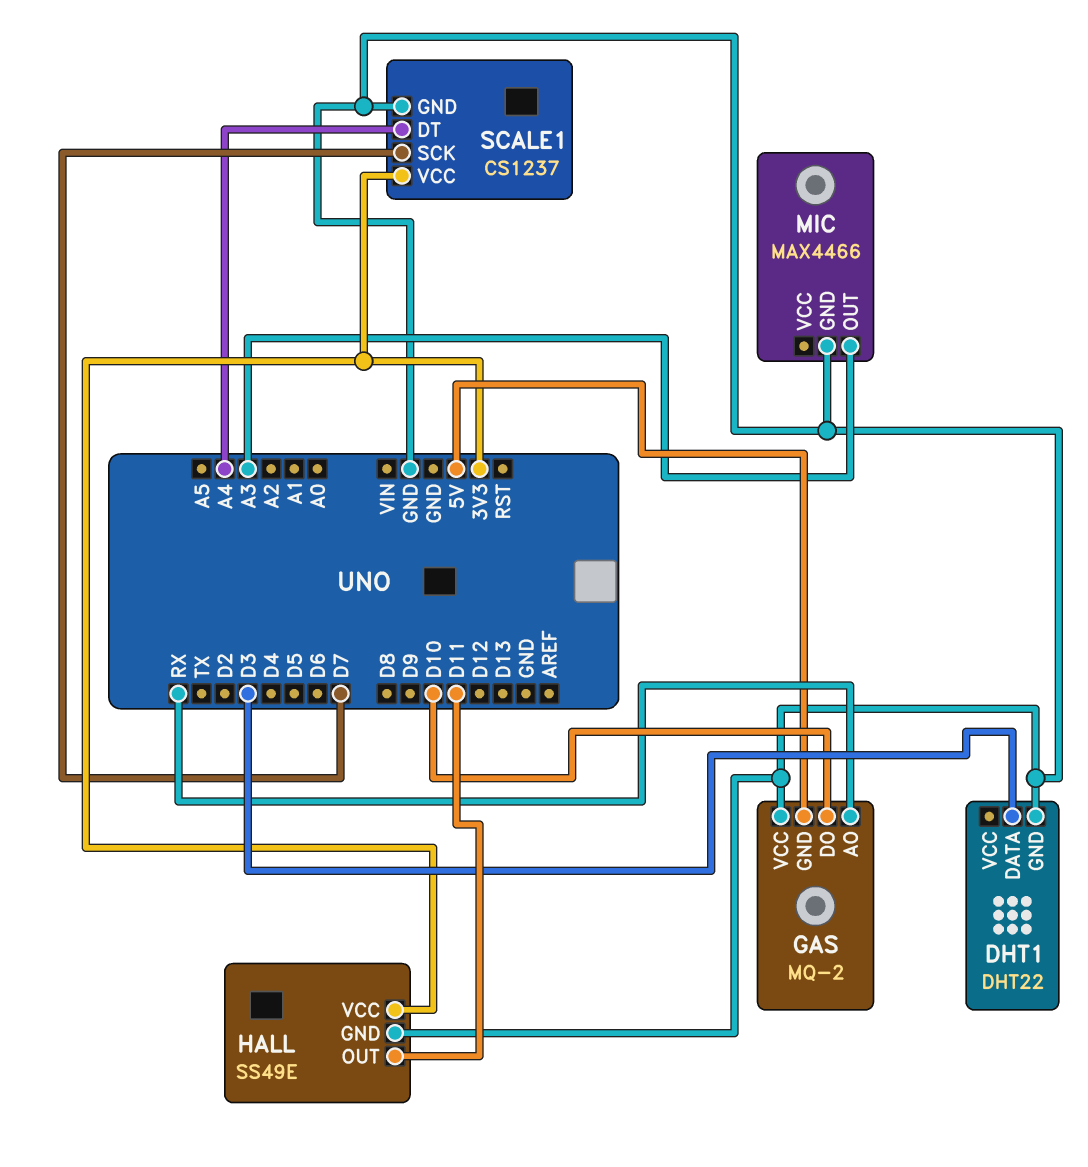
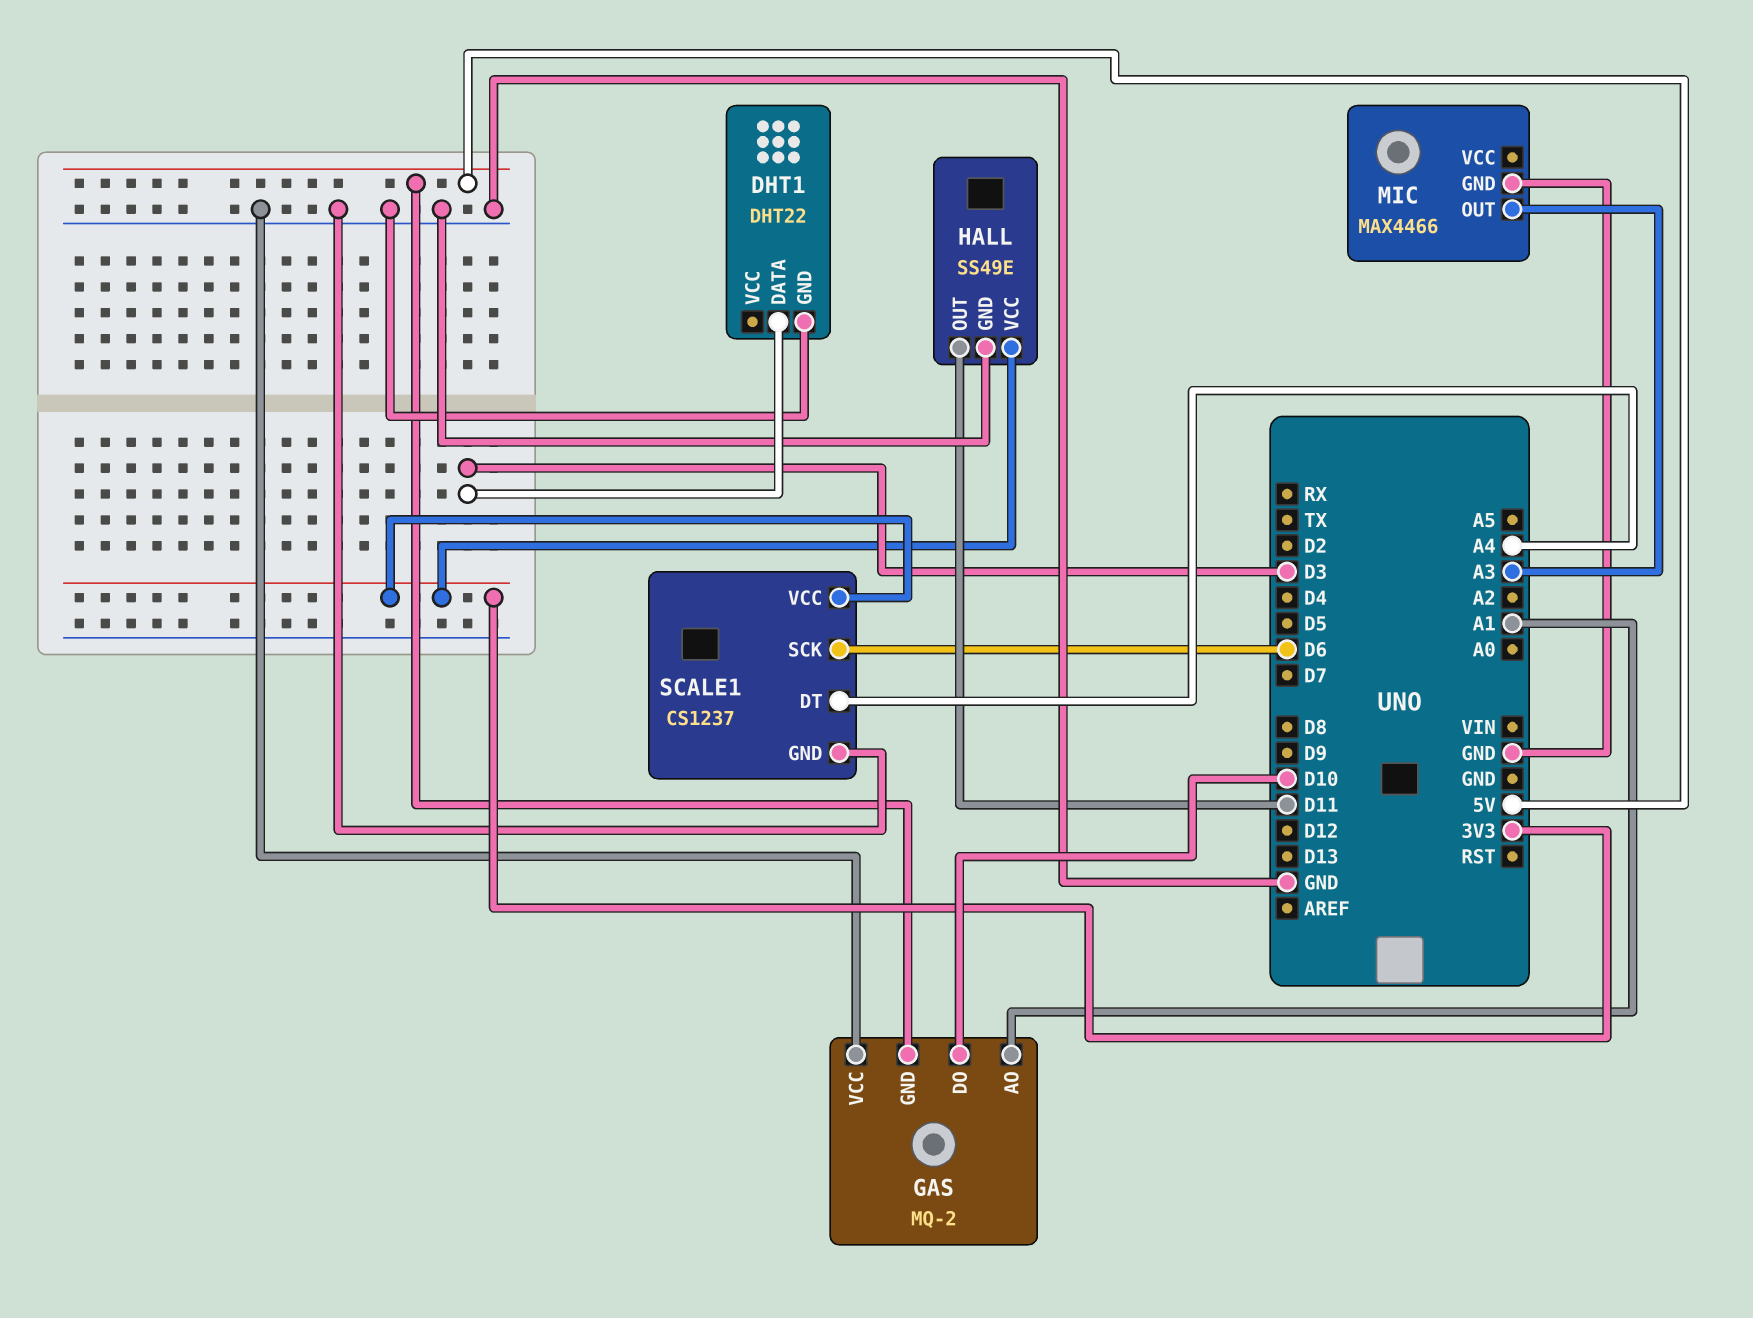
GAS pin AO: RX -> A1
SCALE1 pin SCK: D7 -> D6

